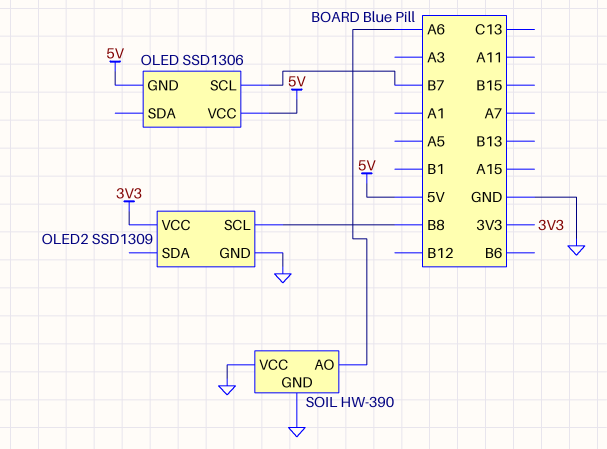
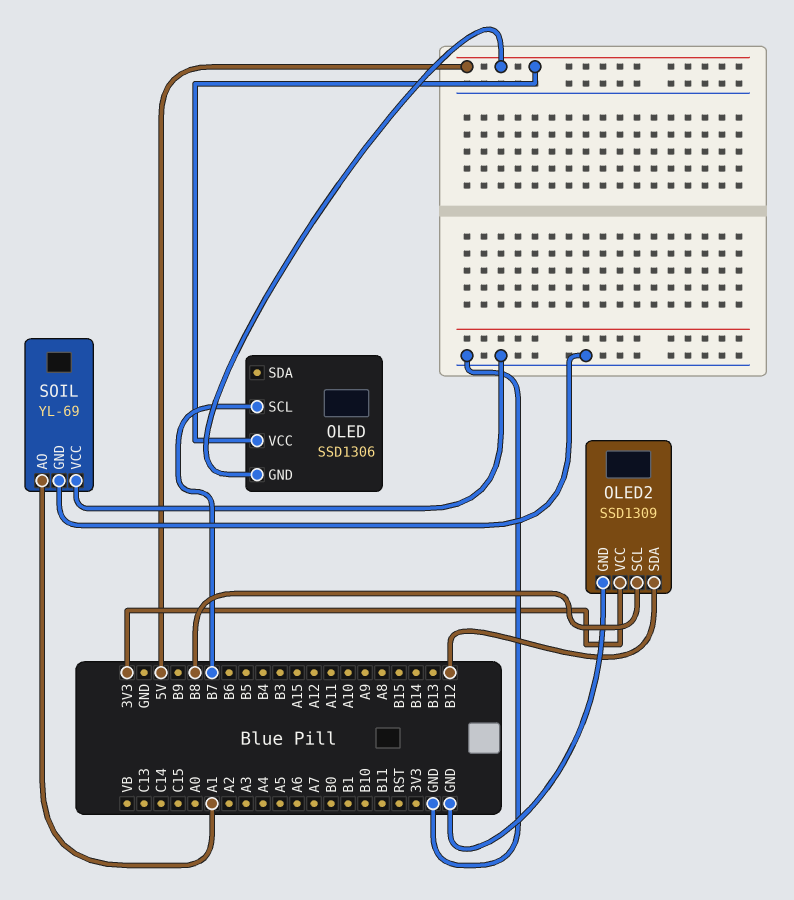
OLED2 pin SDA: none -> B12
SOIL: HW-390 -> YL-69
SOIL pin AO: A6 -> A1

